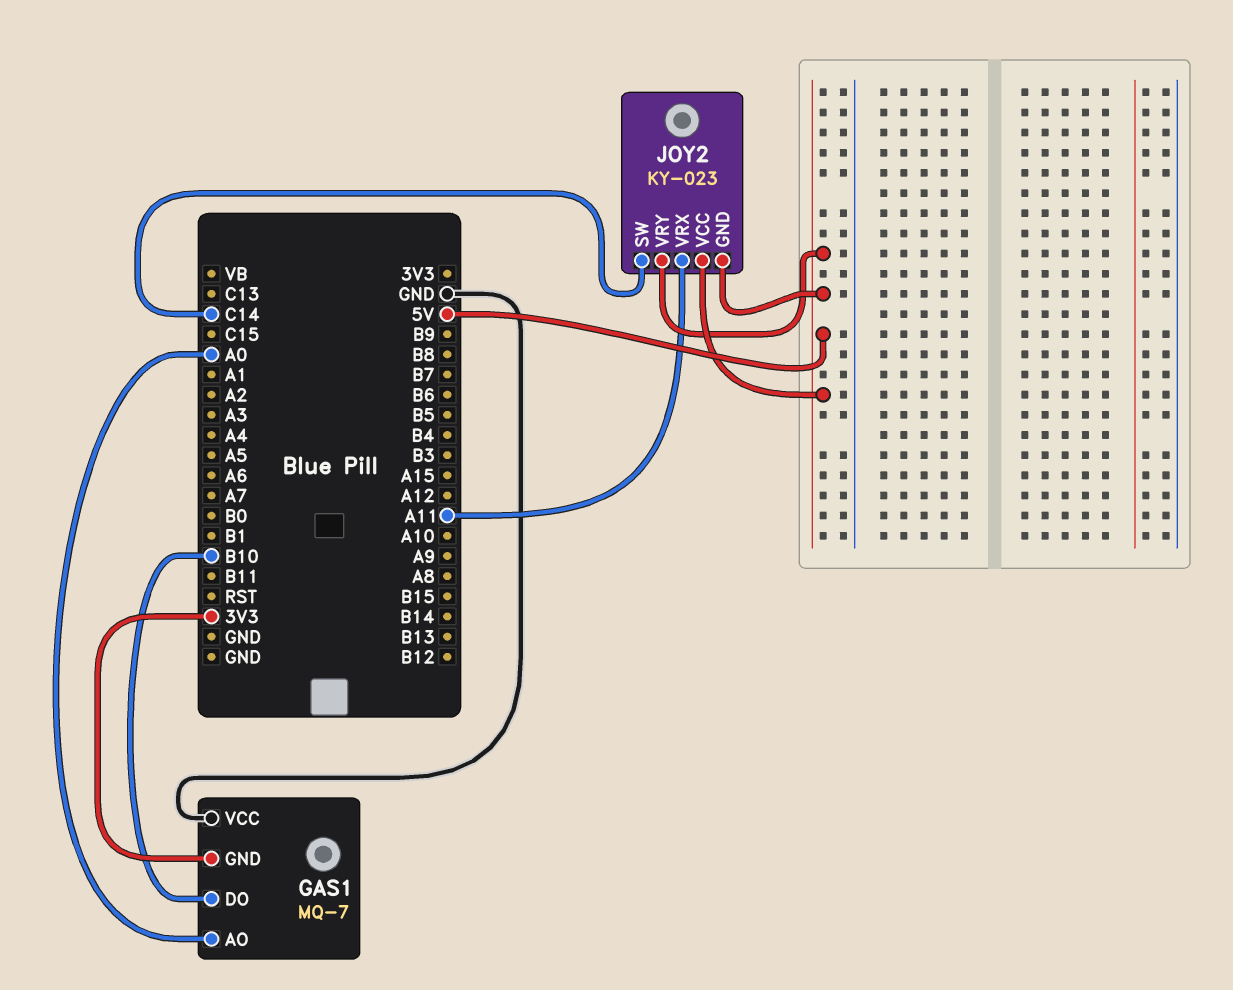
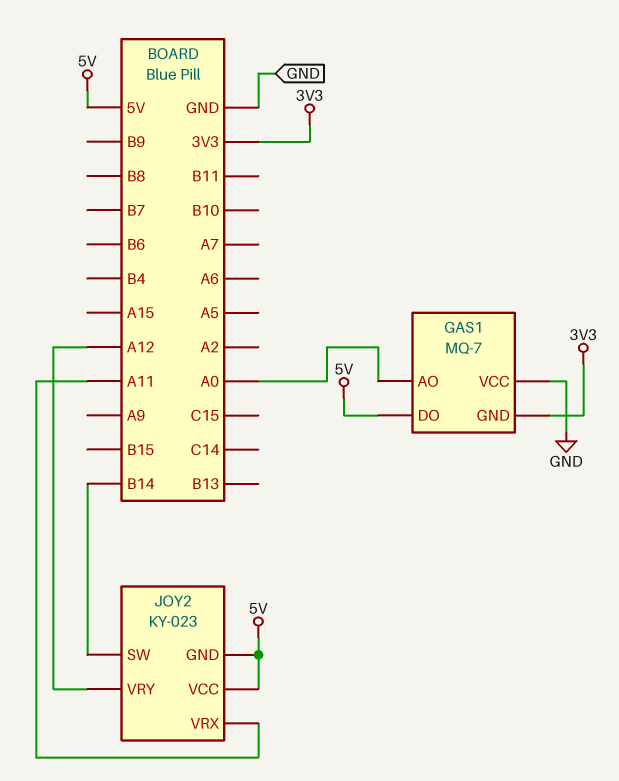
GAS1 pin DO: B10 -> 5V
JOY2 pin SW: C14 -> B14
JOY2 pin VRY: 5V -> A12

